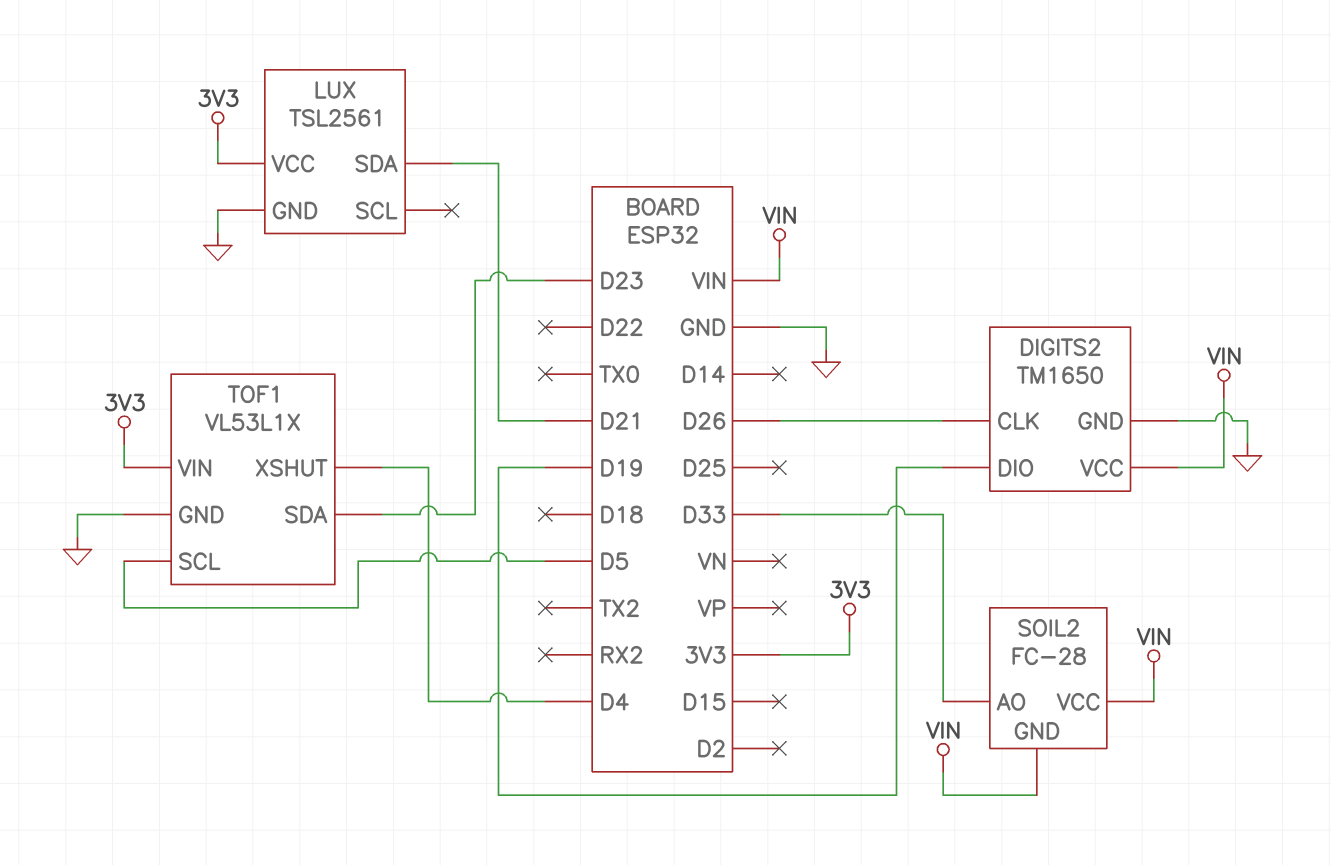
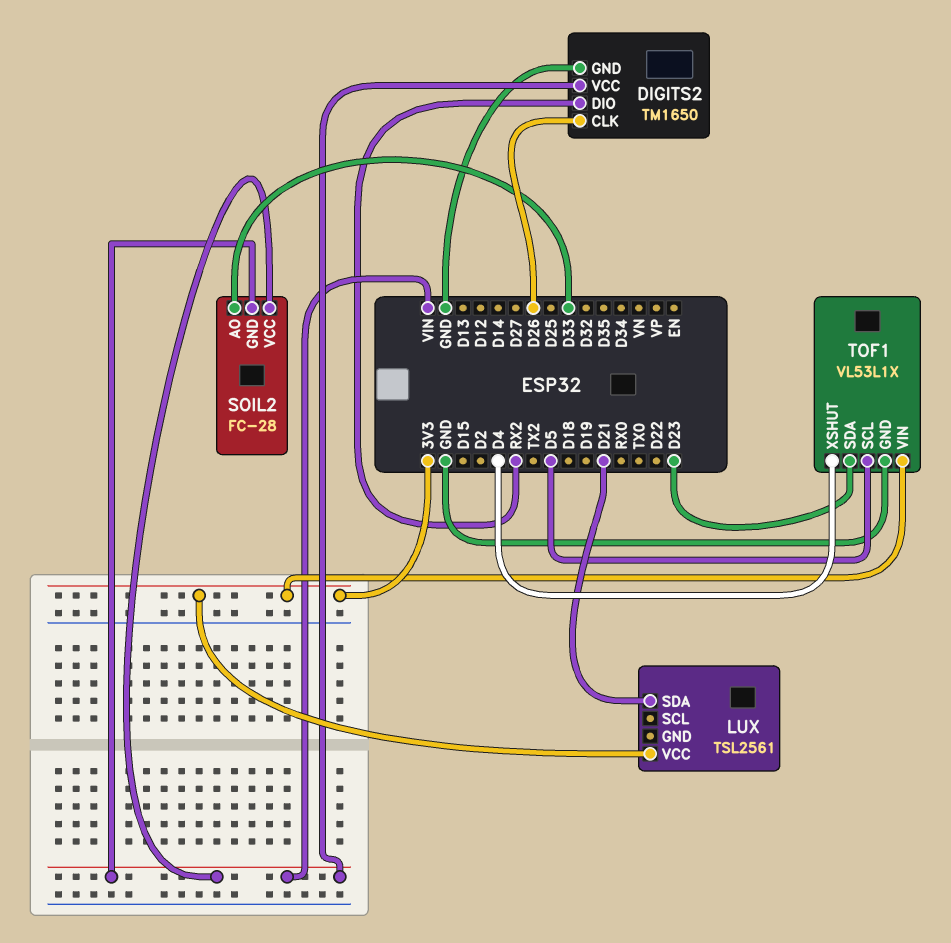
DIGITS2 pin DIO: D19 -> RX2
LUX pin GND: GND -> none

